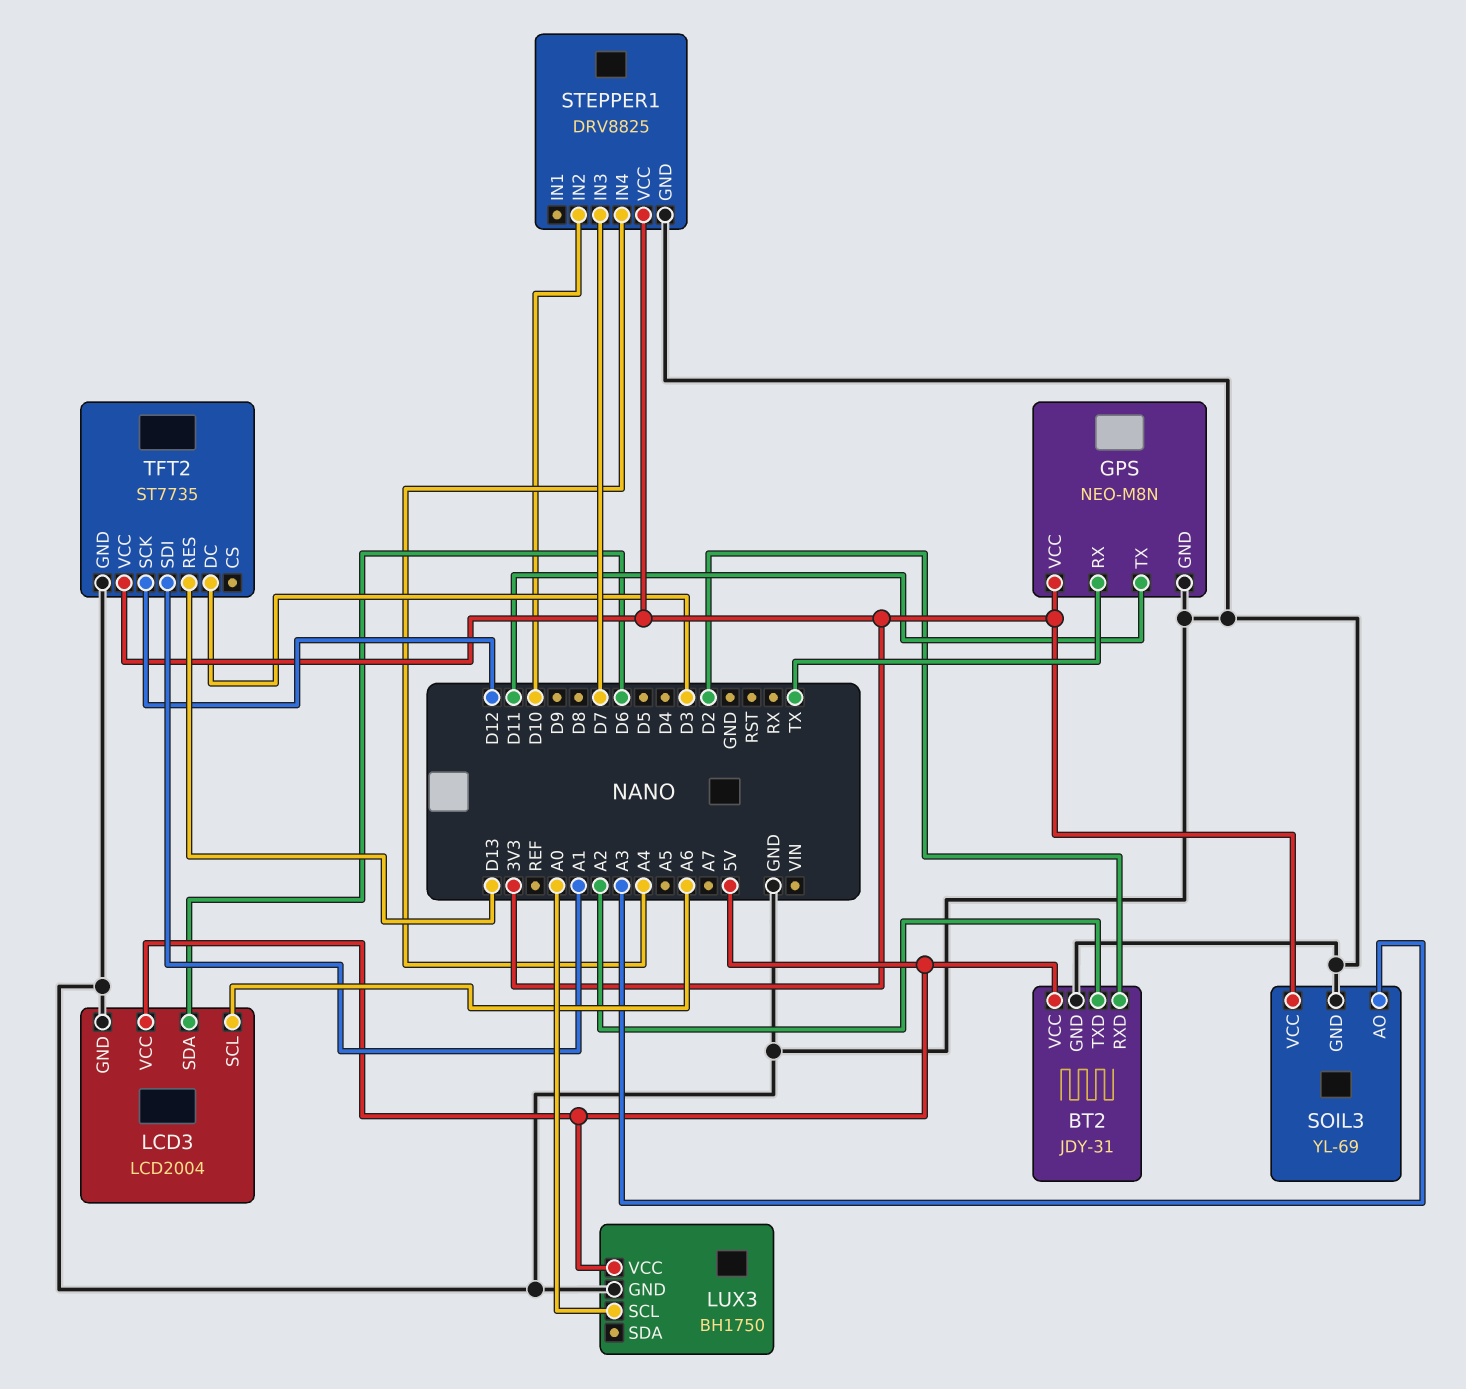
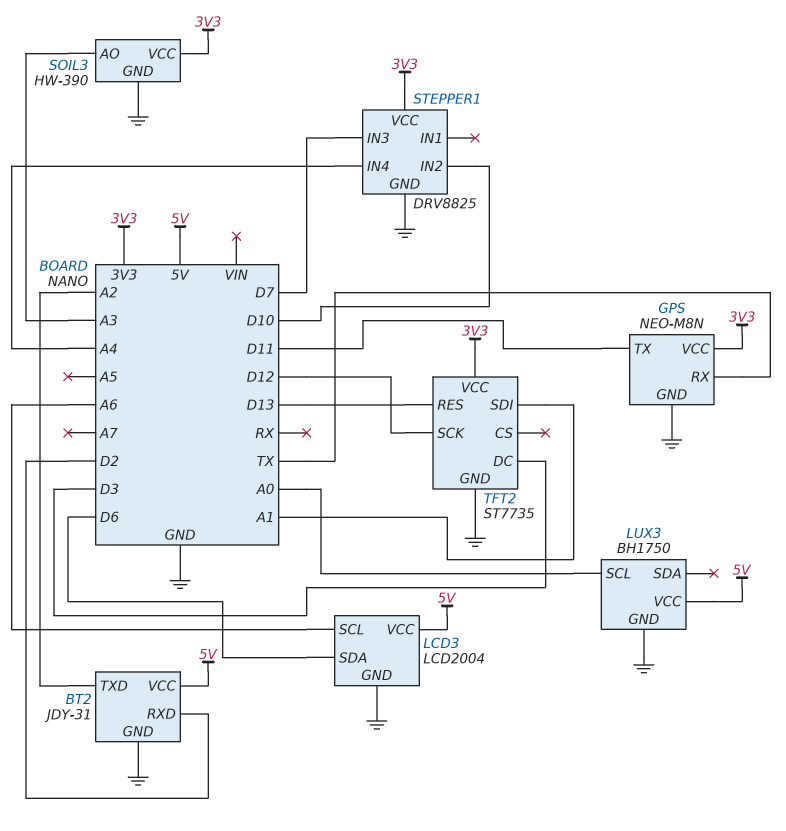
SOIL3: YL-69 -> HW-390

